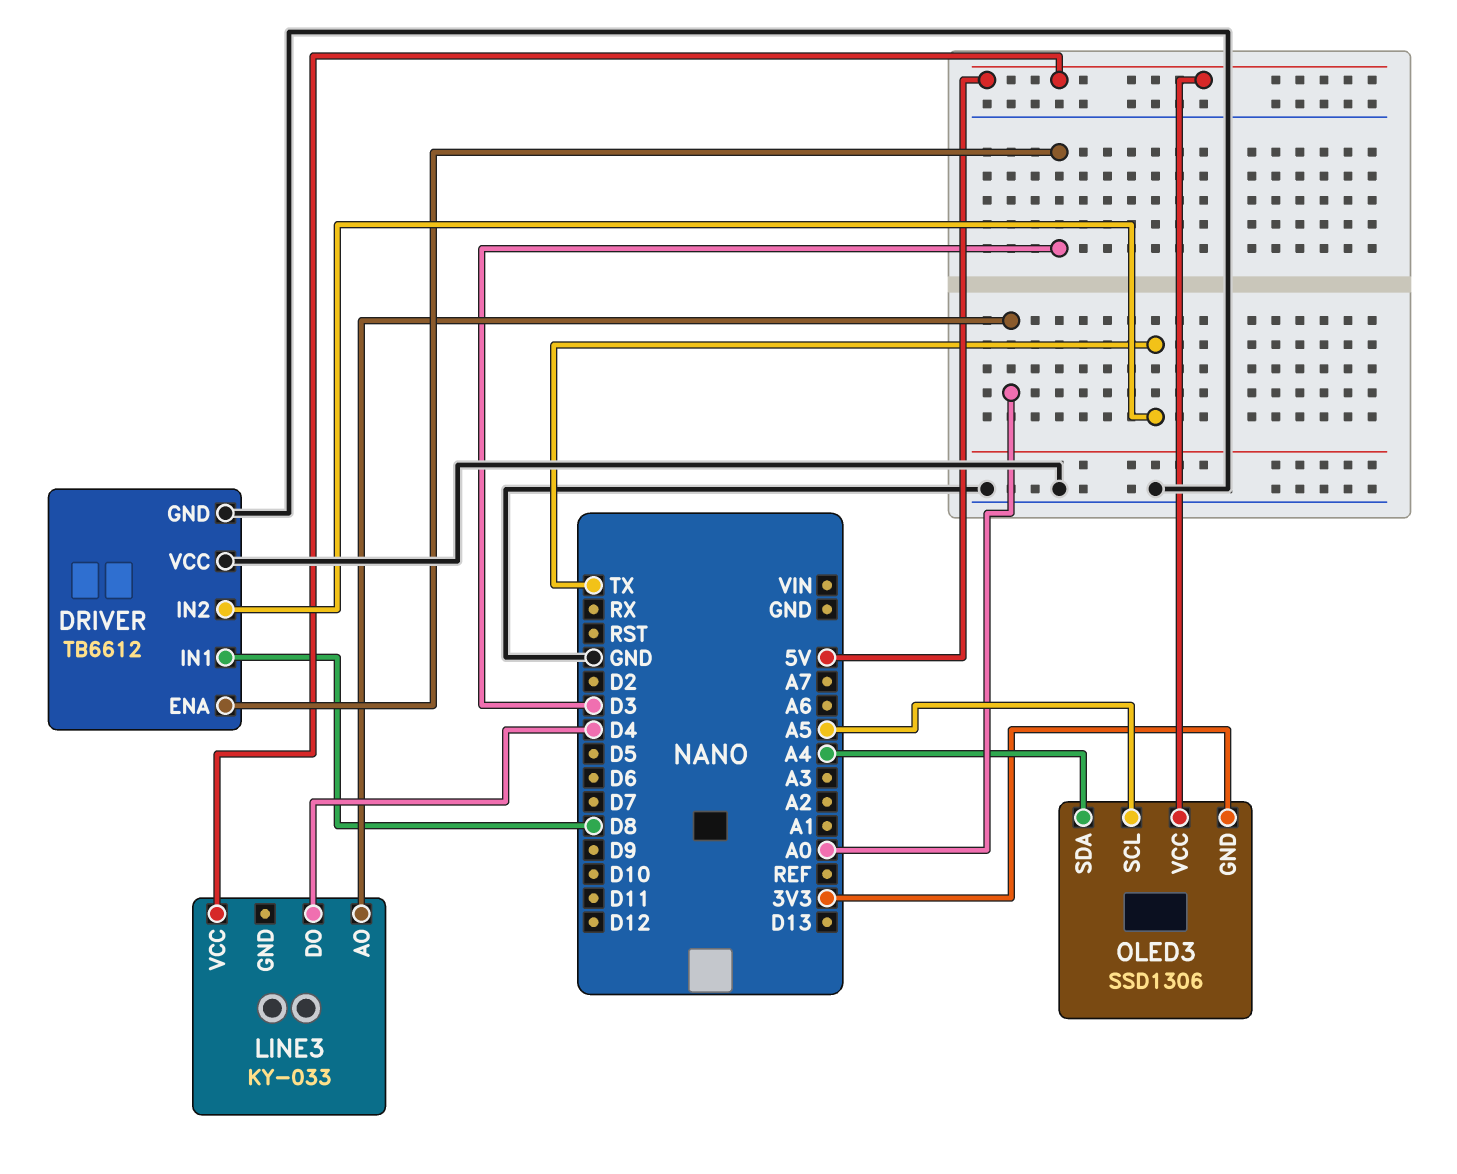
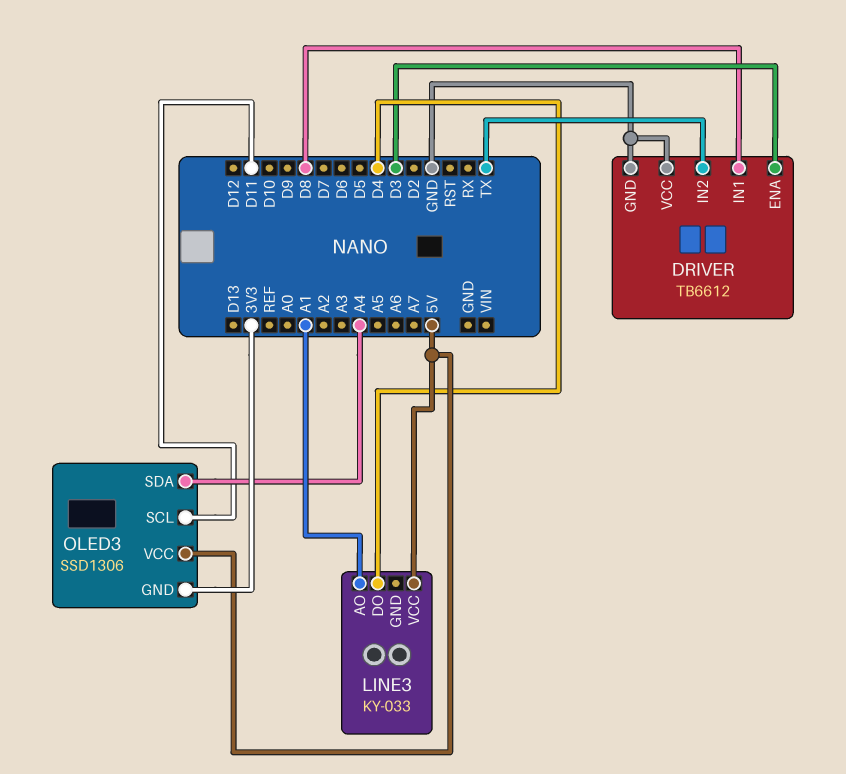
LINE3 pin AO: A0 -> A1
OLED3 pin SCL: A5 -> D11

